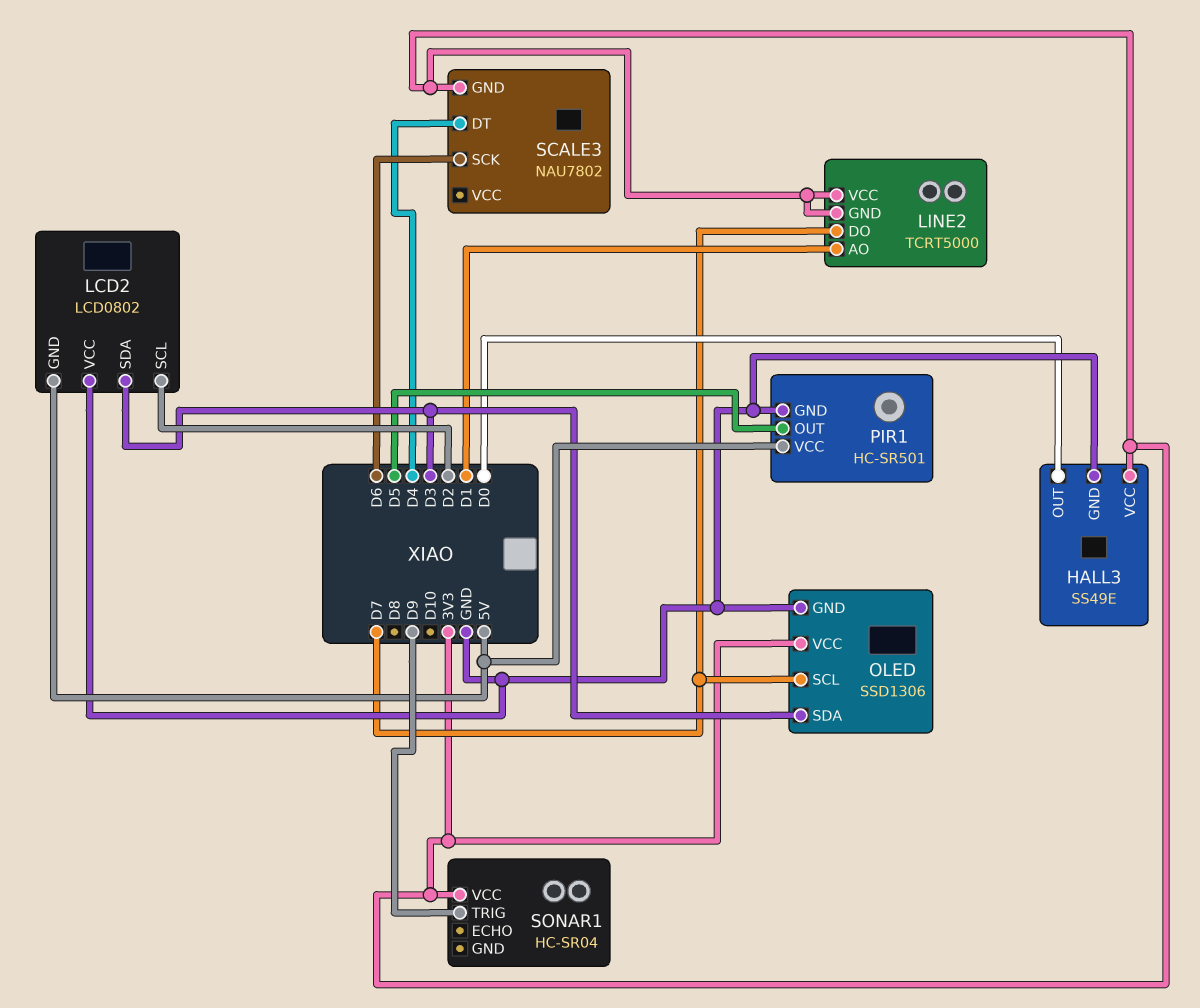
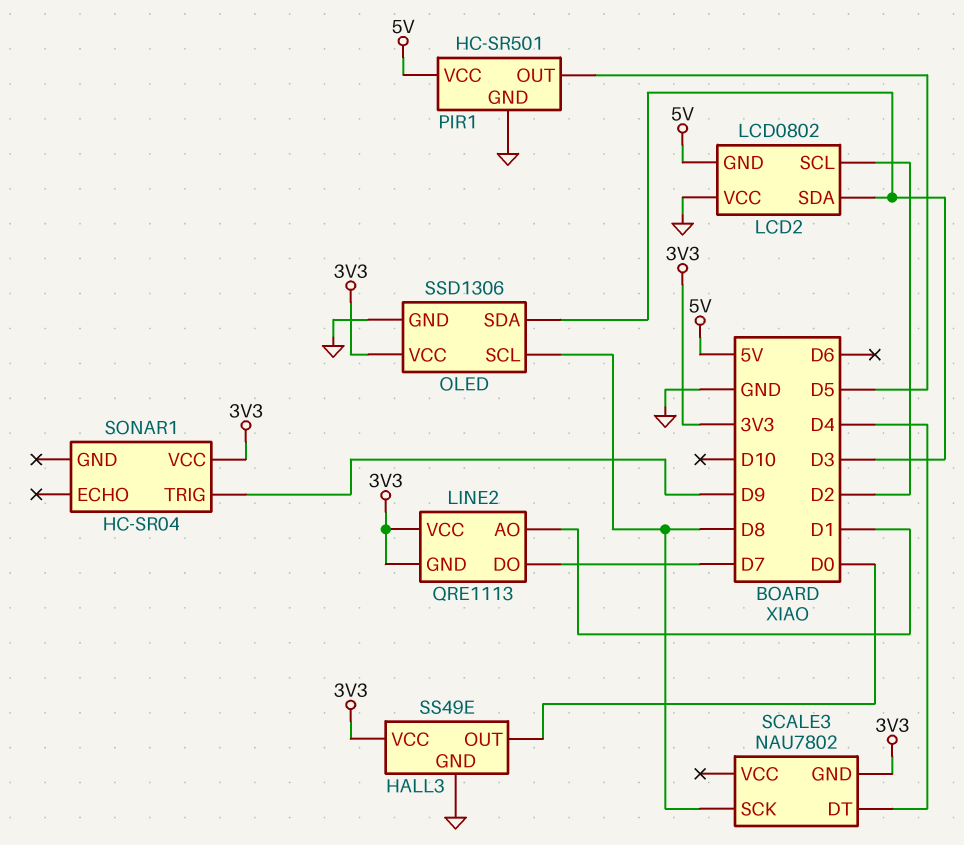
LINE2: TCRT5000 -> QRE1113
OLED pin SCL: D7 -> D8
SCALE3 pin SCK: D6 -> D8

